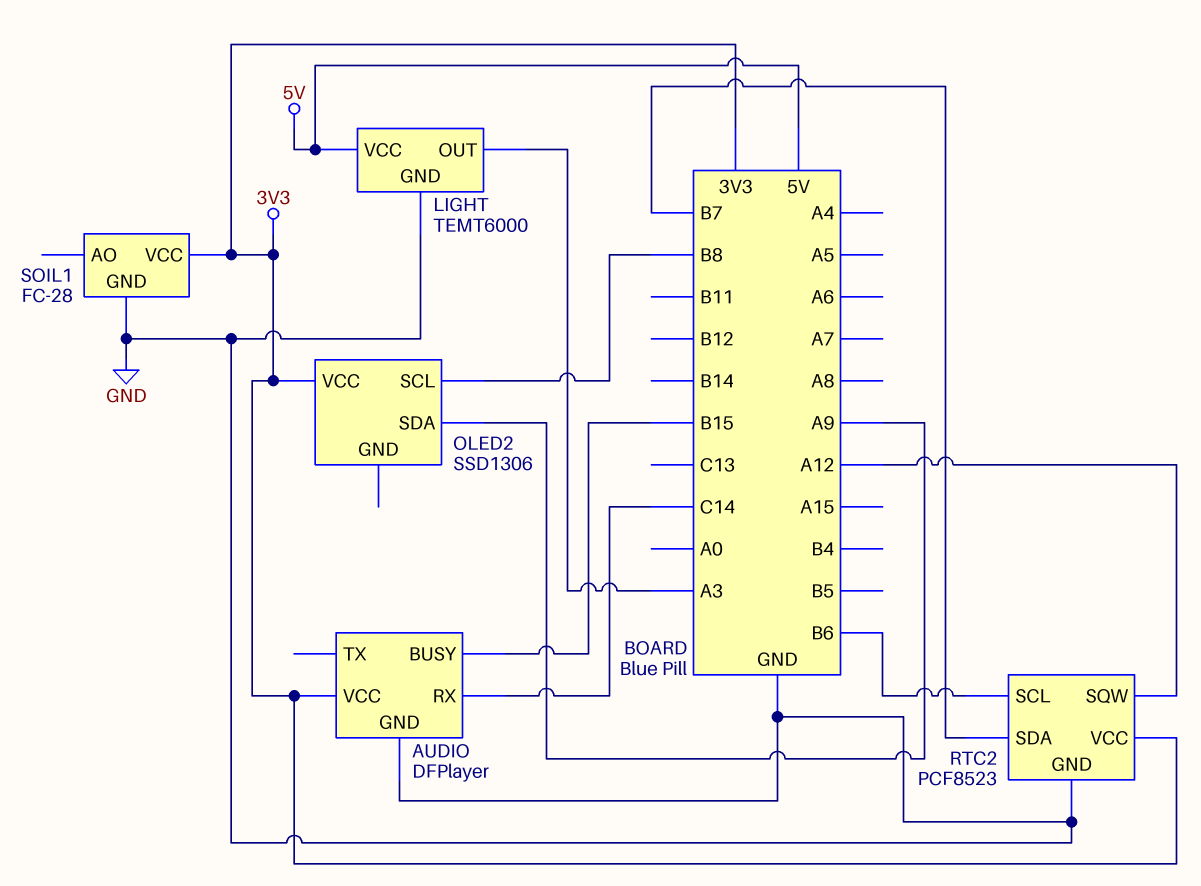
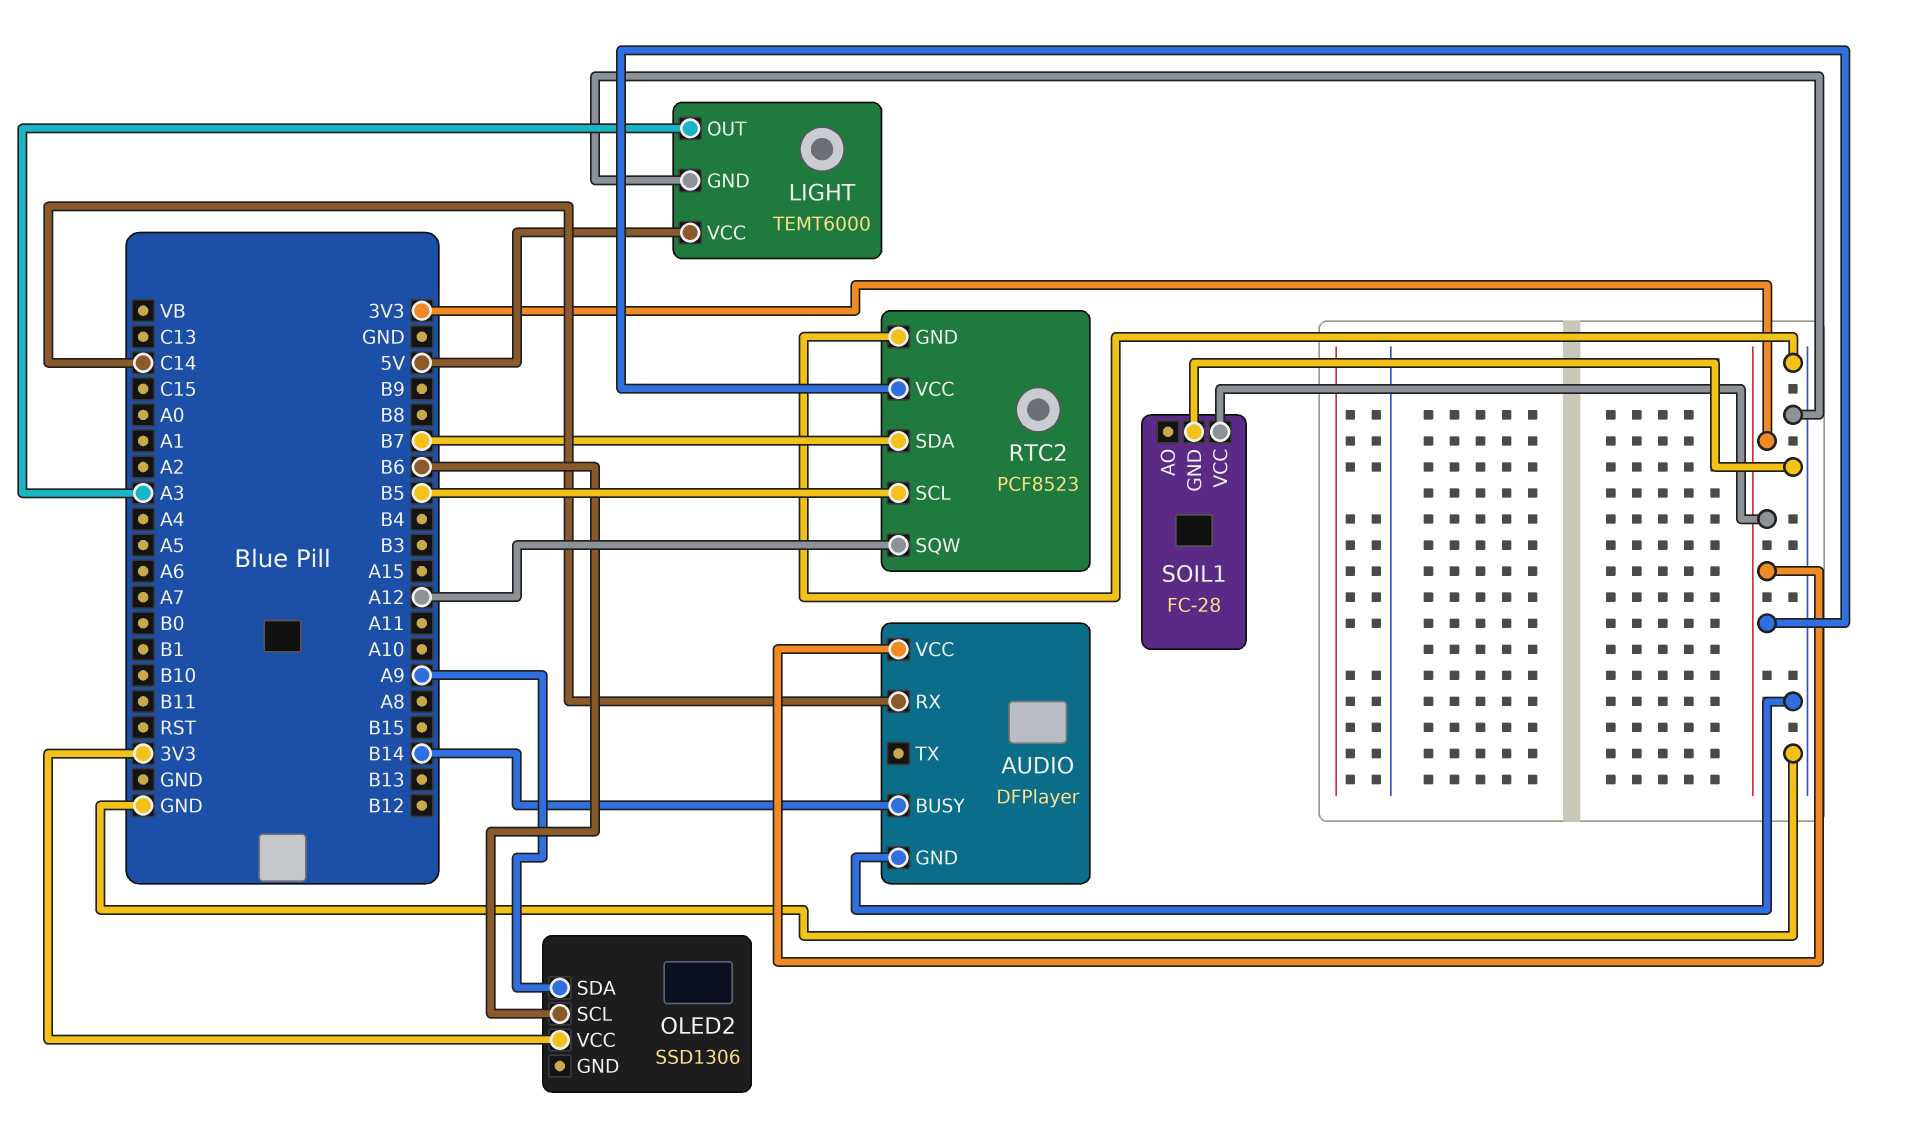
AUDIO pin BUSY: B15 -> B14
OLED2 pin SCL: B8 -> B6
RTC2 pin SCL: B6 -> B5

